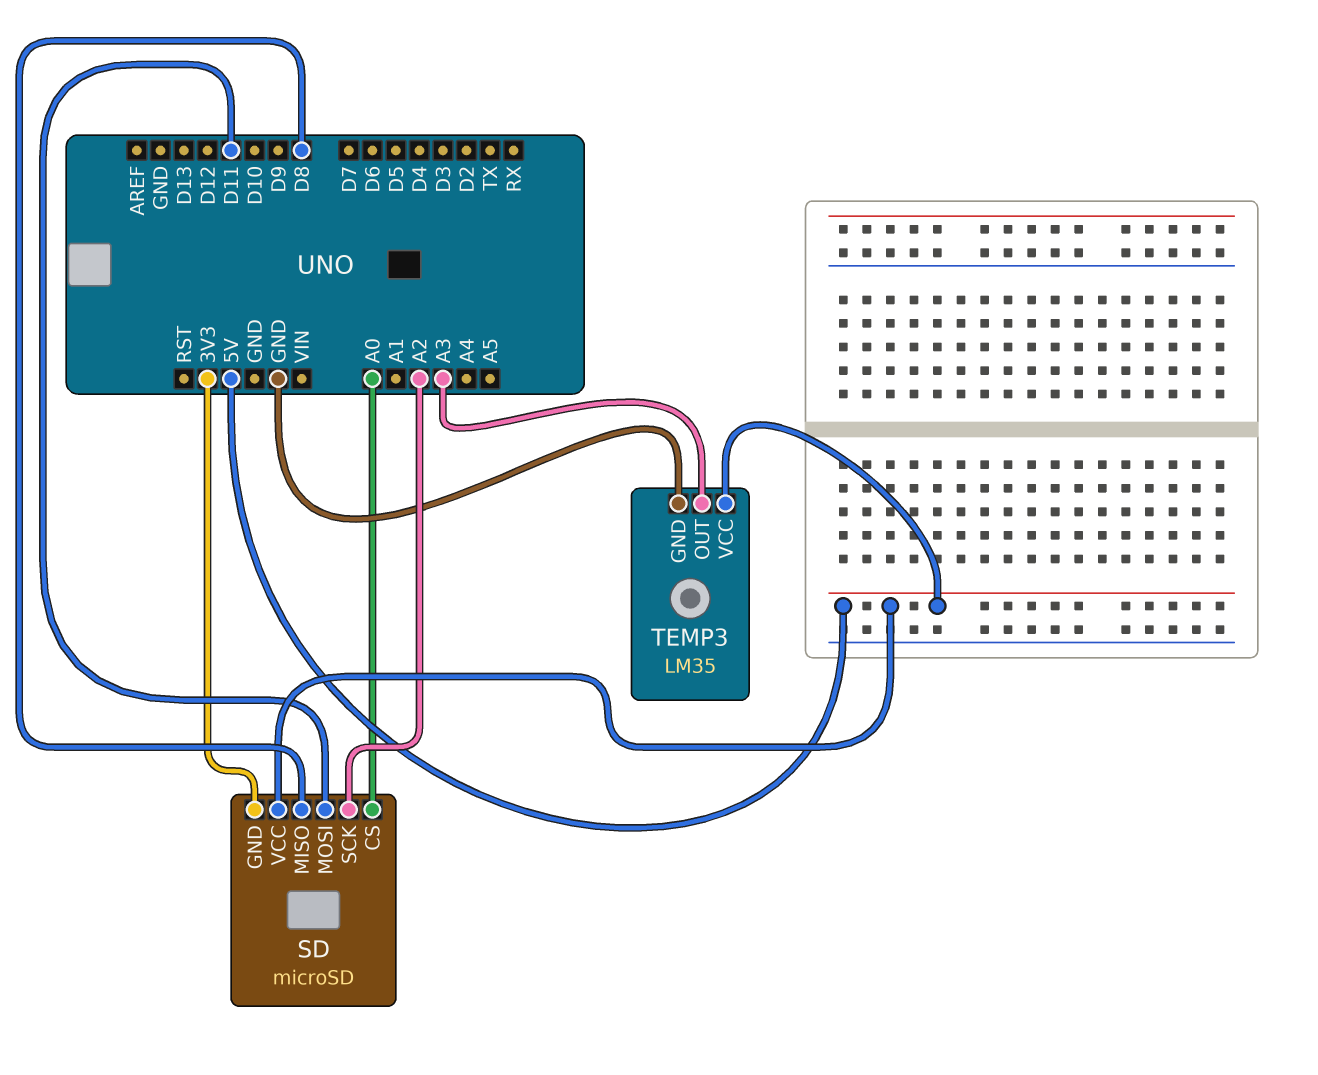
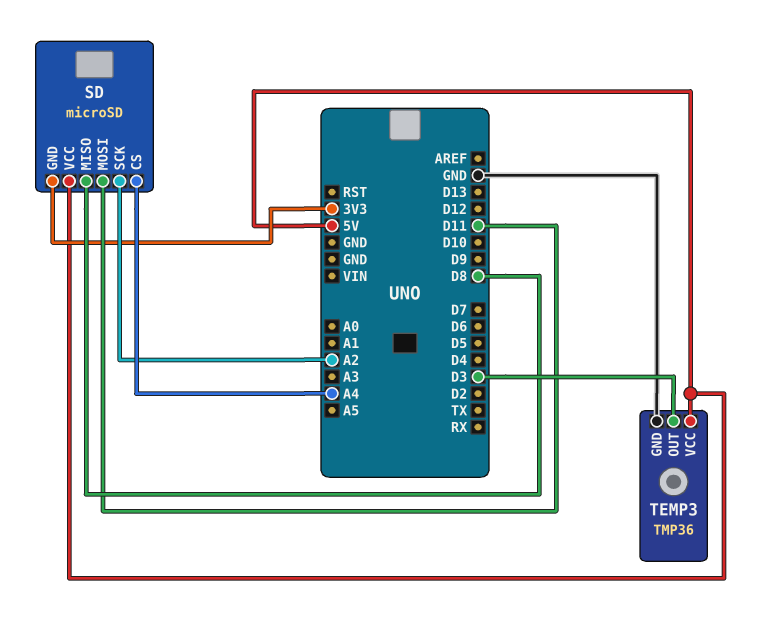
SD pin CS: A0 -> A4
TEMP3: LM35 -> TMP36
TEMP3 pin OUT: A3 -> D3

